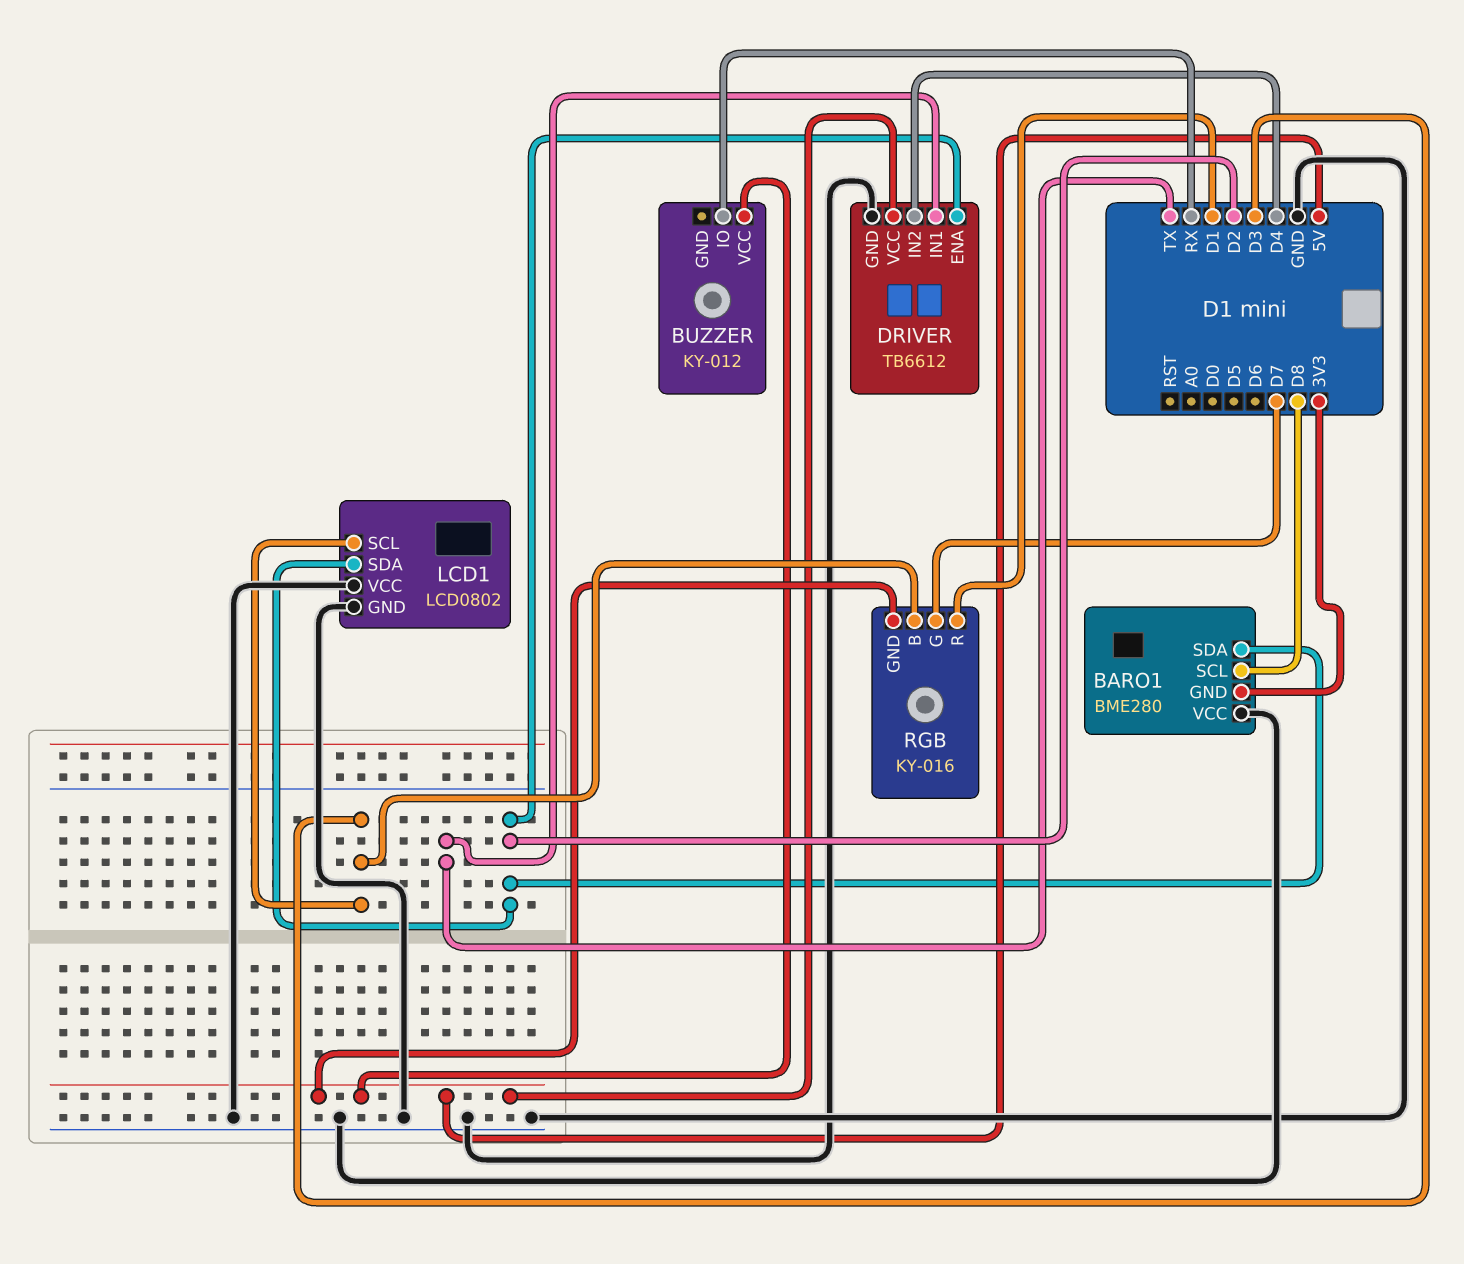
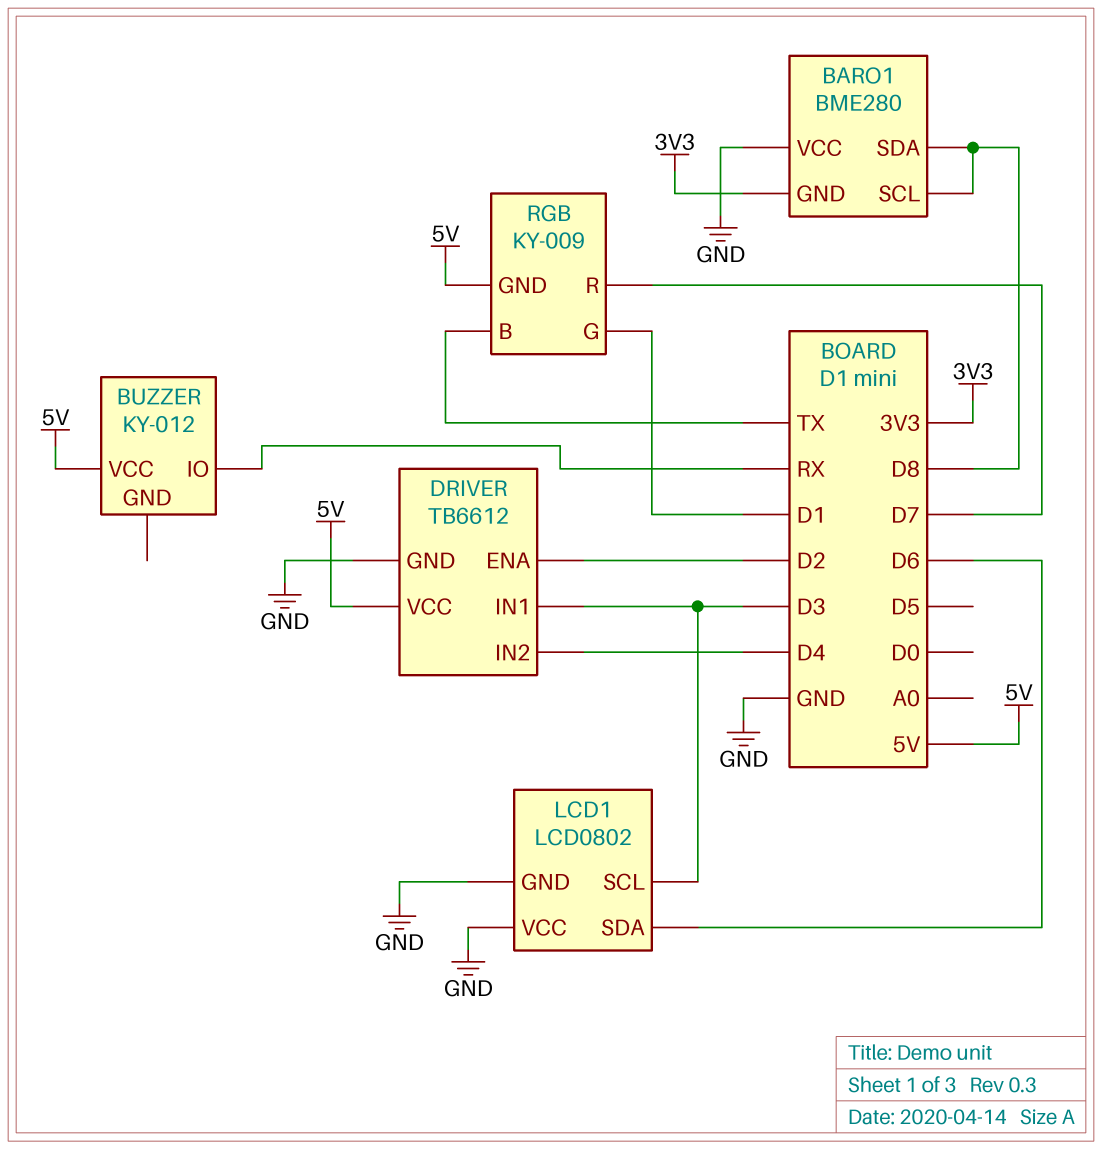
BARO1 pin SDA: D2 -> D8
DRIVER pin IN1: TX -> D3
LCD1 pin SDA: D2 -> D6
RGB: KY-016 -> KY-009
RGB pin B: D3 -> TX
RGB pin G: D7 -> D1
RGB pin R: D1 -> D7

